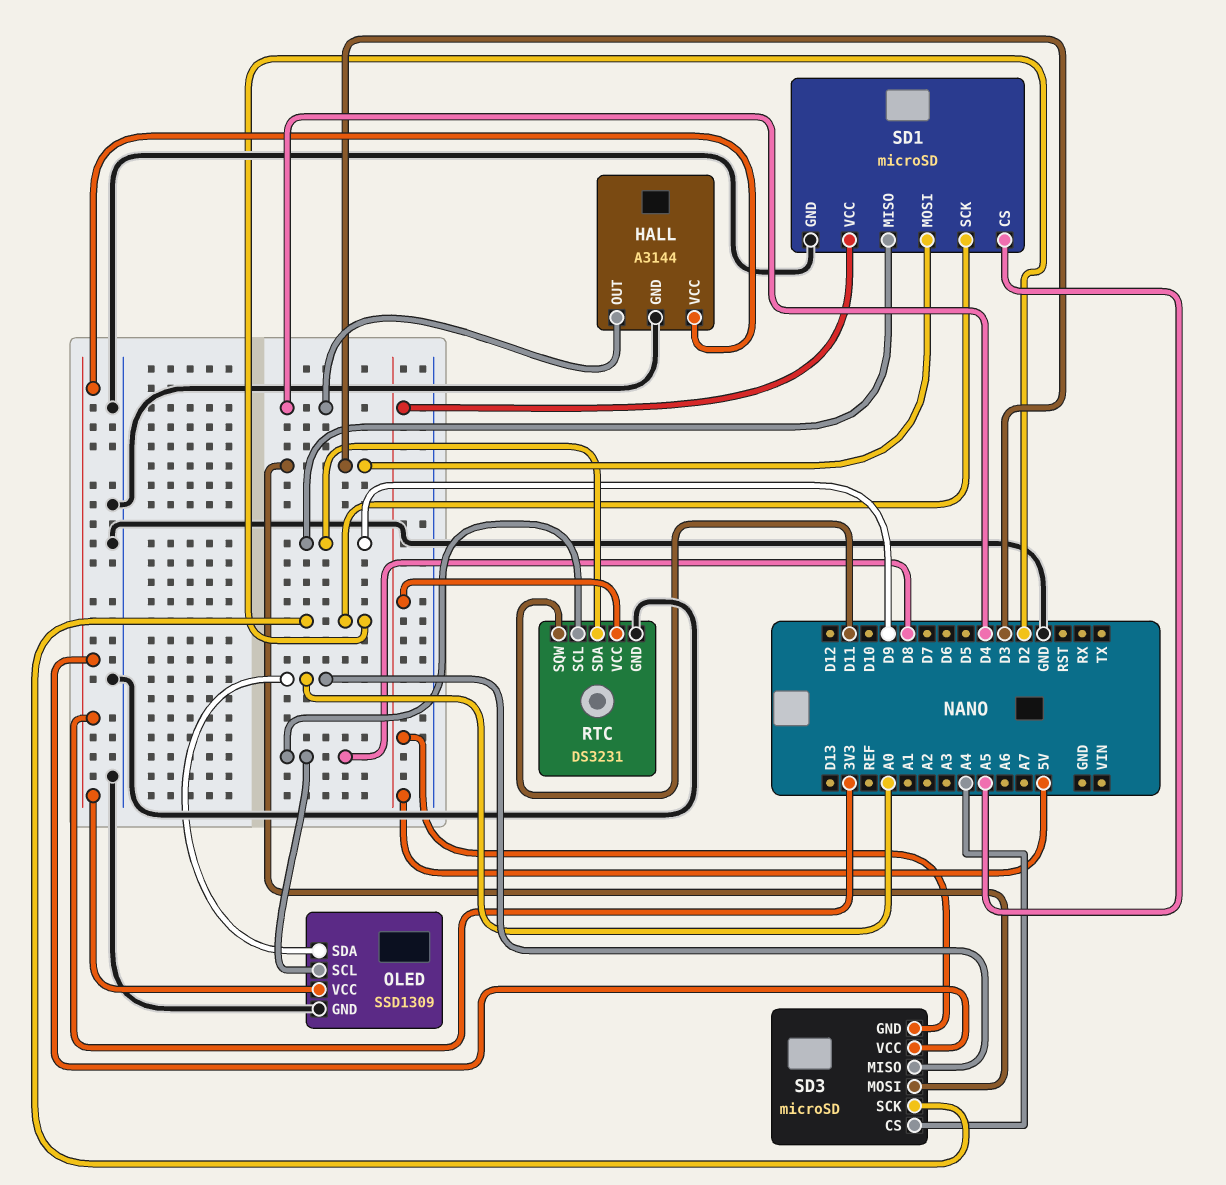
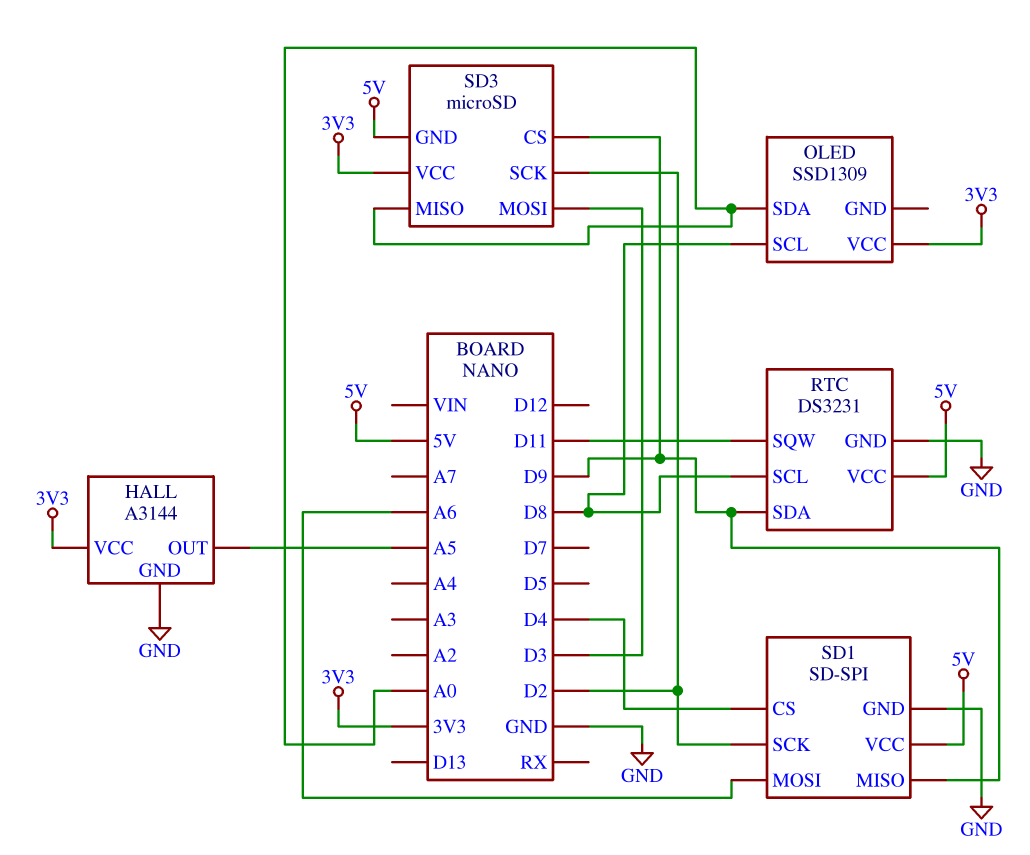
HALL pin OUT: D4 -> A5
OLED pin GND: GND -> none
SD1: microSD -> SD-SPI
SD1 pin CS: A5 -> D4
SD1 pin MOSI: D3 -> A6
SD3 pin CS: A4 -> D9

